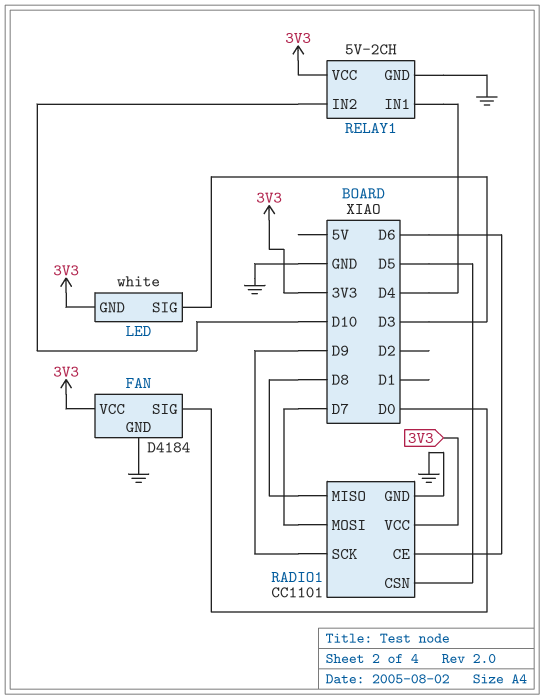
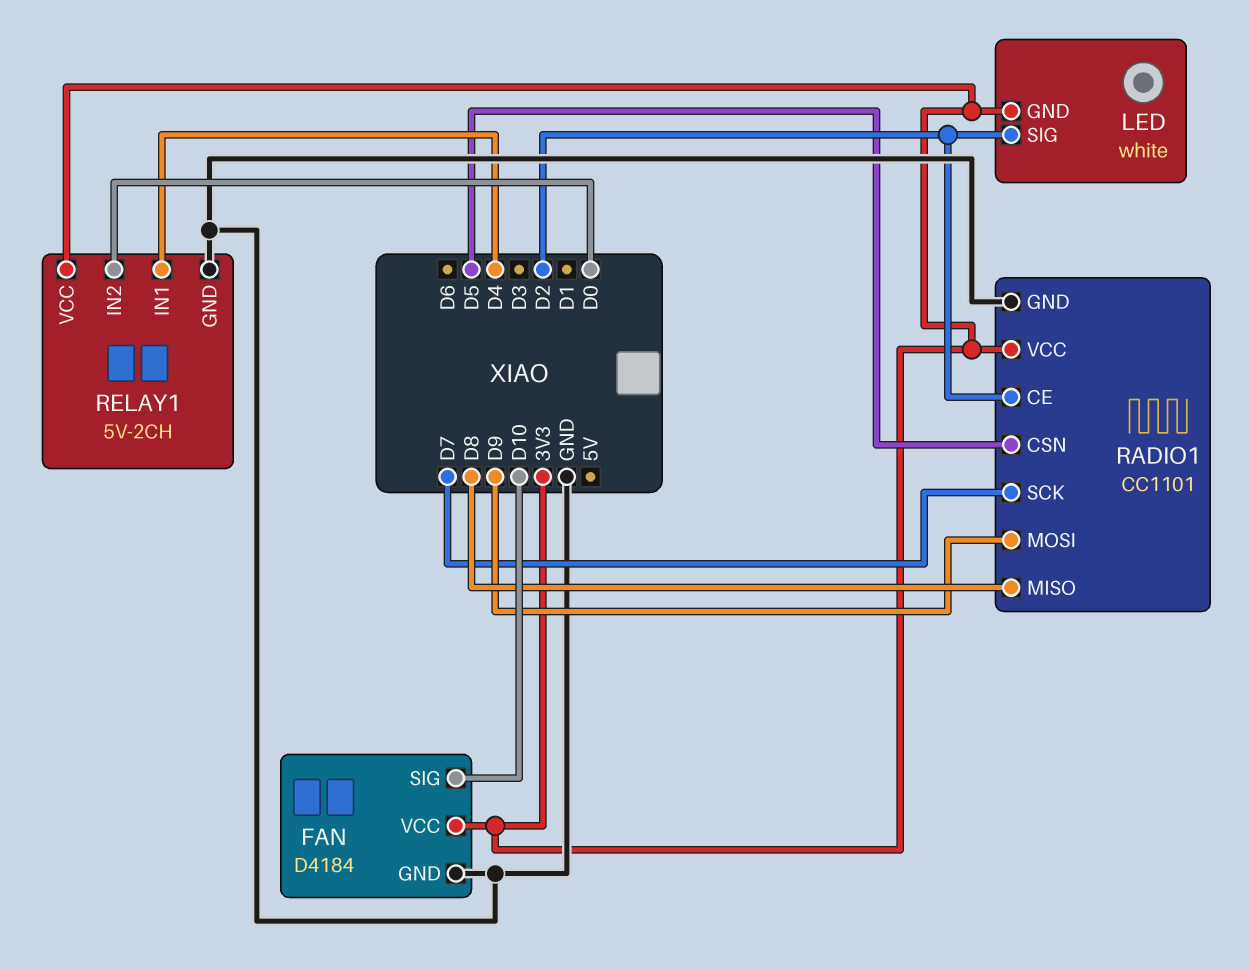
FAN pin SIG: D0 -> D10
LED pin SIG: D3 -> D2
RADIO1 pin CE: D6 -> D2
RADIO1 pin MOSI: D7 -> D9
RADIO1 pin SCK: D9 -> D7
RELAY1 pin IN2: D10 -> D0

